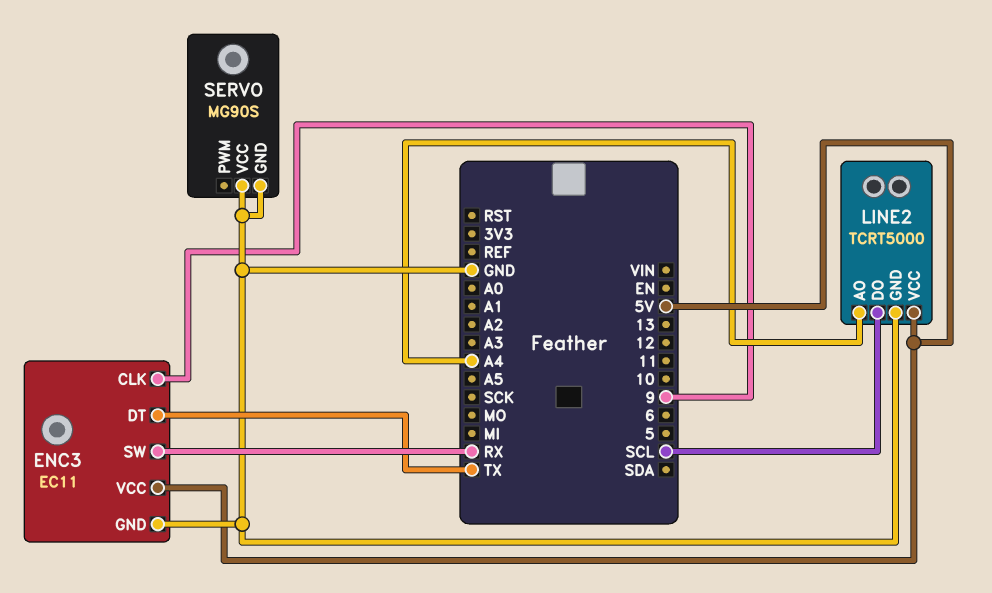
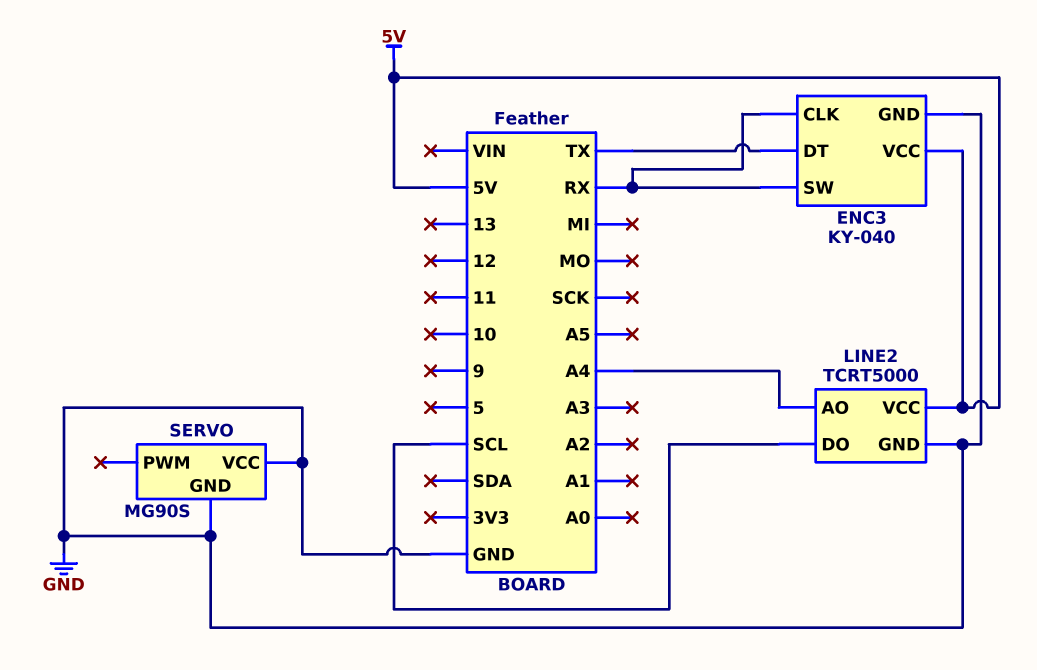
ENC3: EC11 -> KY-040
ENC3 pin CLK: 9 -> RX

